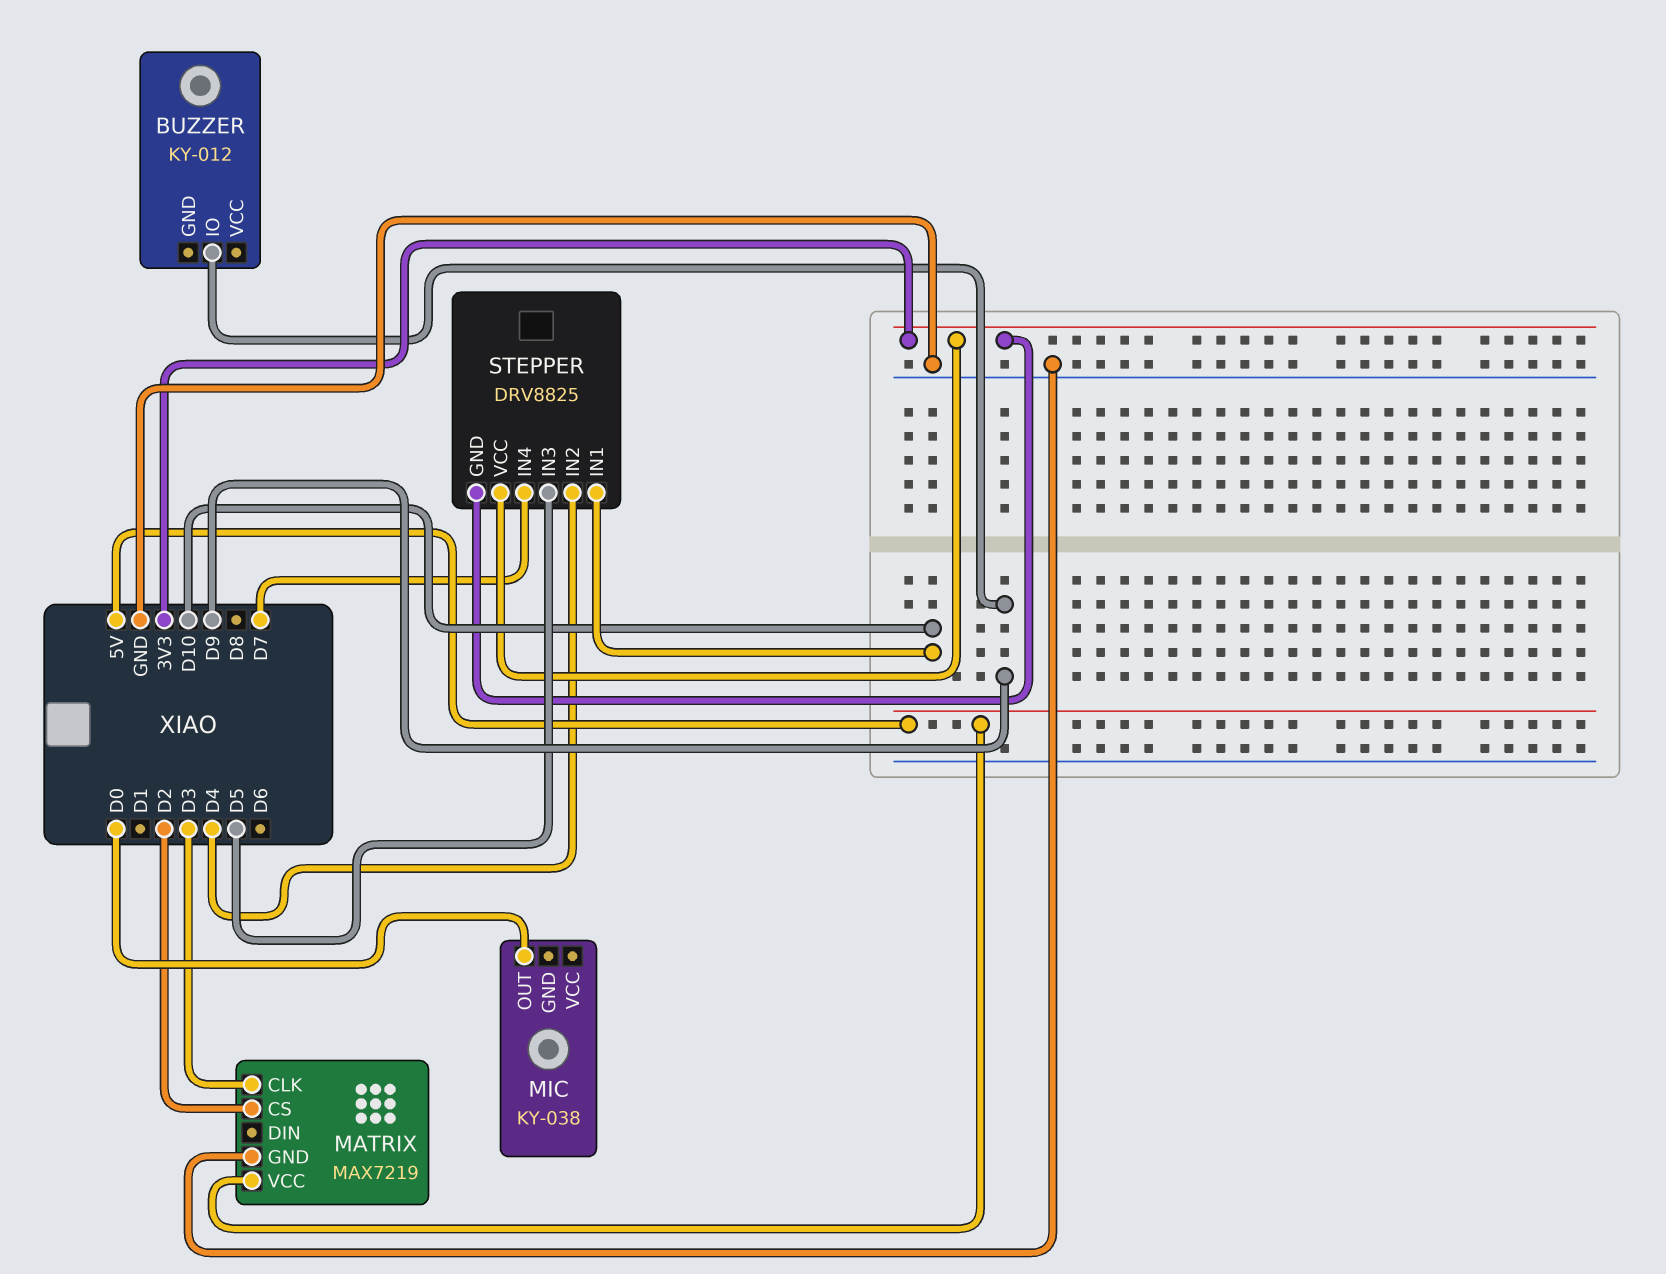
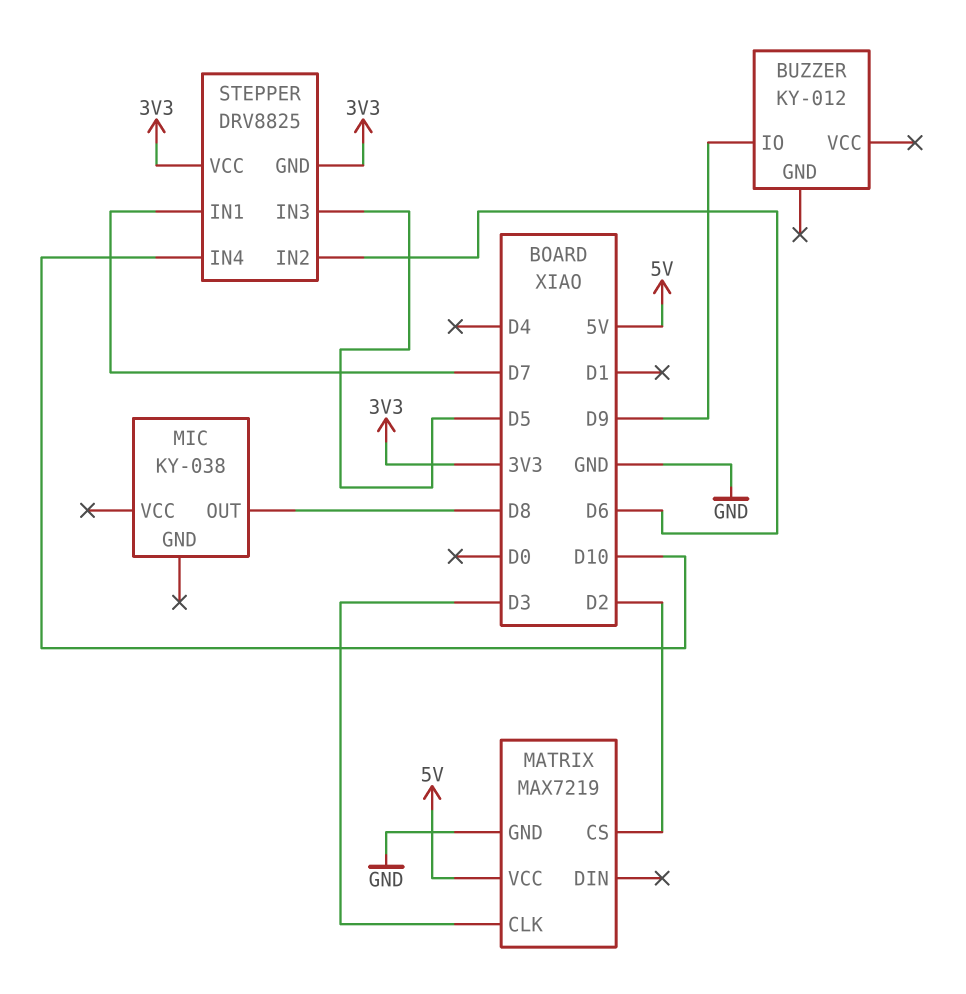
MIC pin OUT: D0 -> D8
STEPPER pin IN1: D10 -> D7
STEPPER pin IN2: D4 -> D6
STEPPER pin IN4: D7 -> D10

